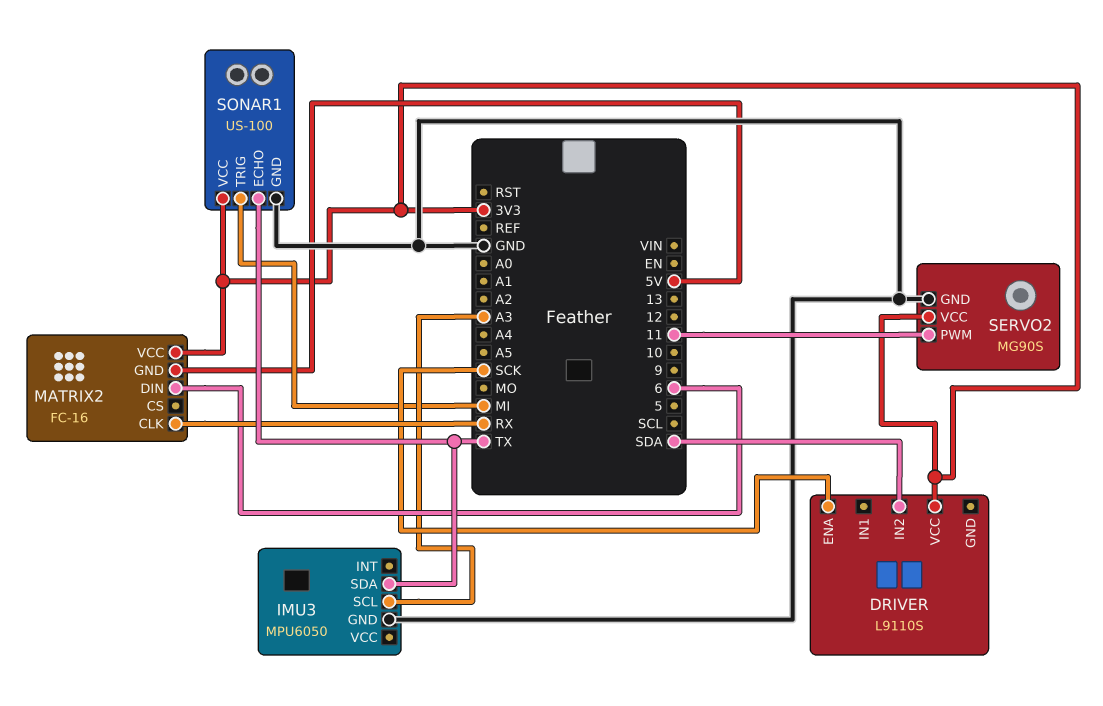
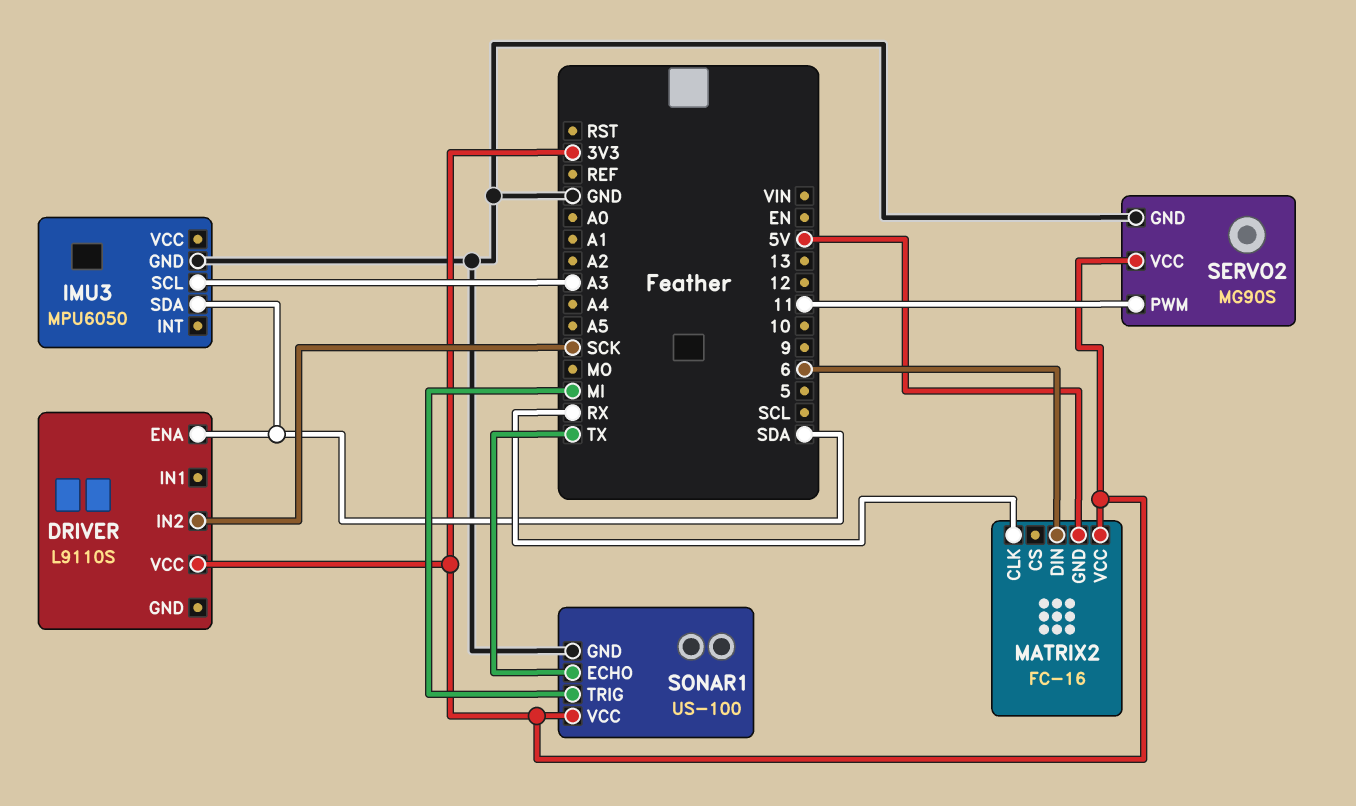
DRIVER pin ENA: SCK -> SDA
DRIVER pin IN2: SDA -> SCK
IMU3 pin SDA: TX -> SDA

